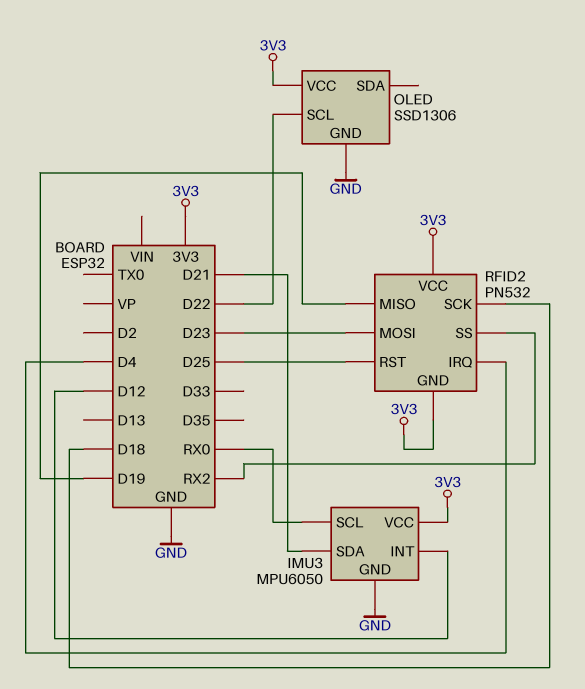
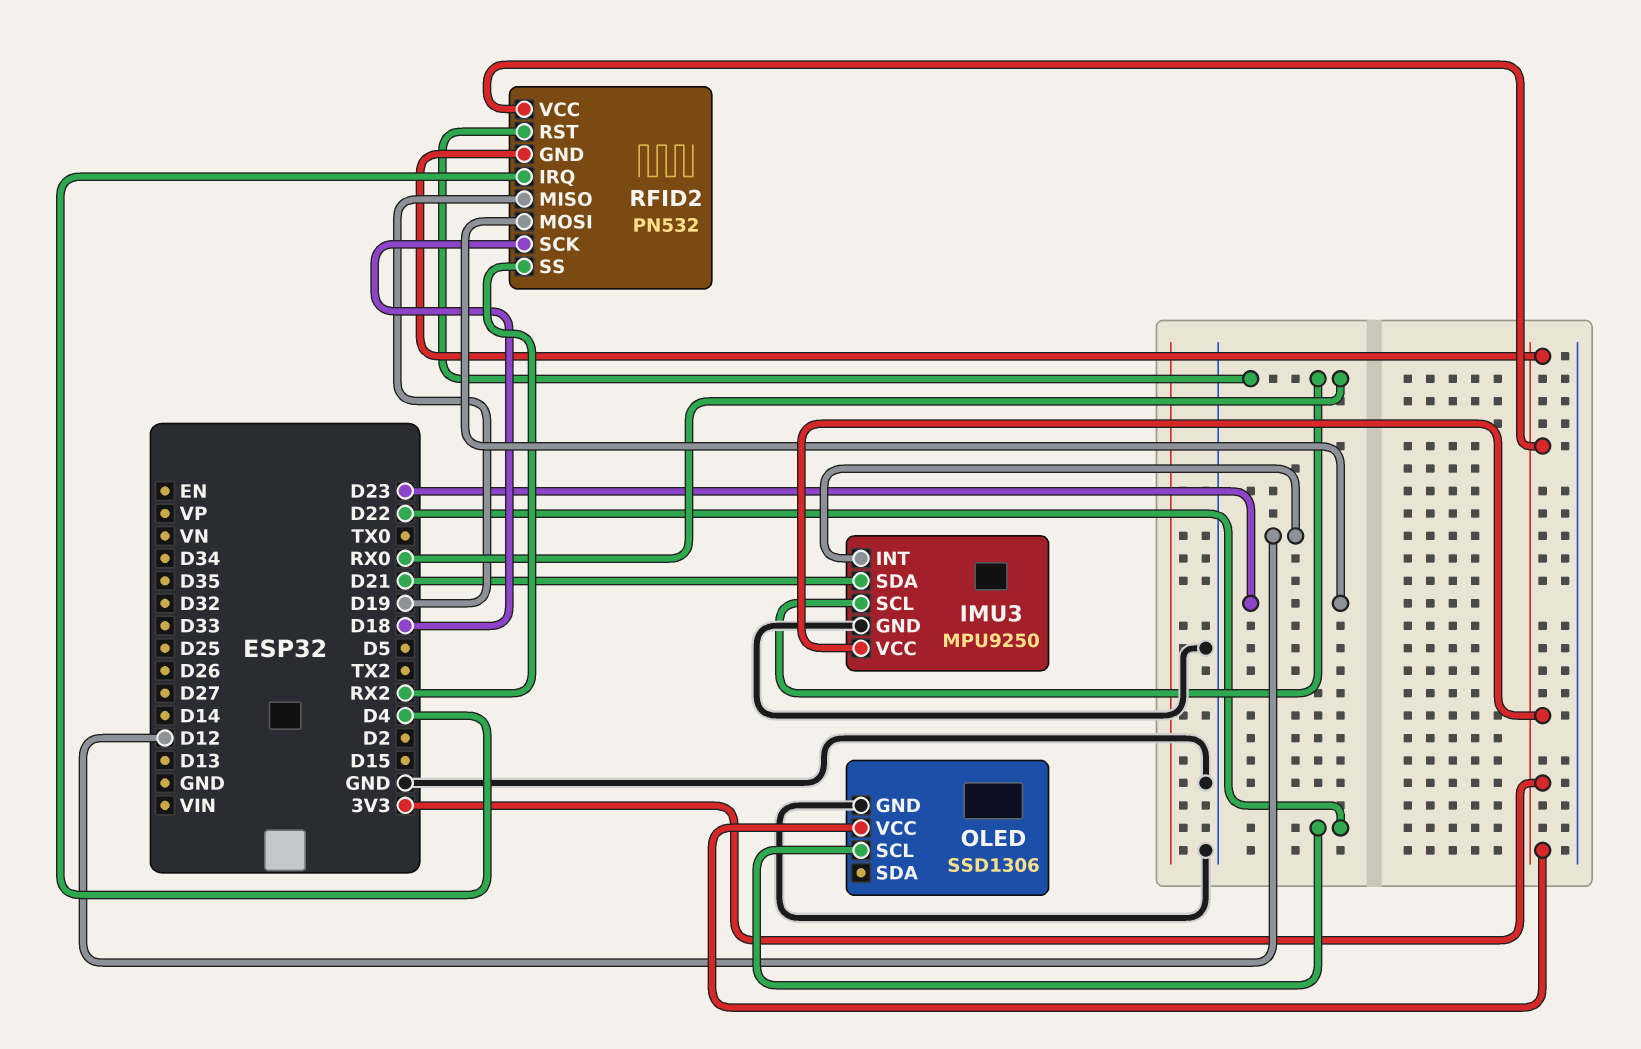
IMU3: MPU6050 -> MPU9250
RFID2 pin RST: D25 -> RX0

